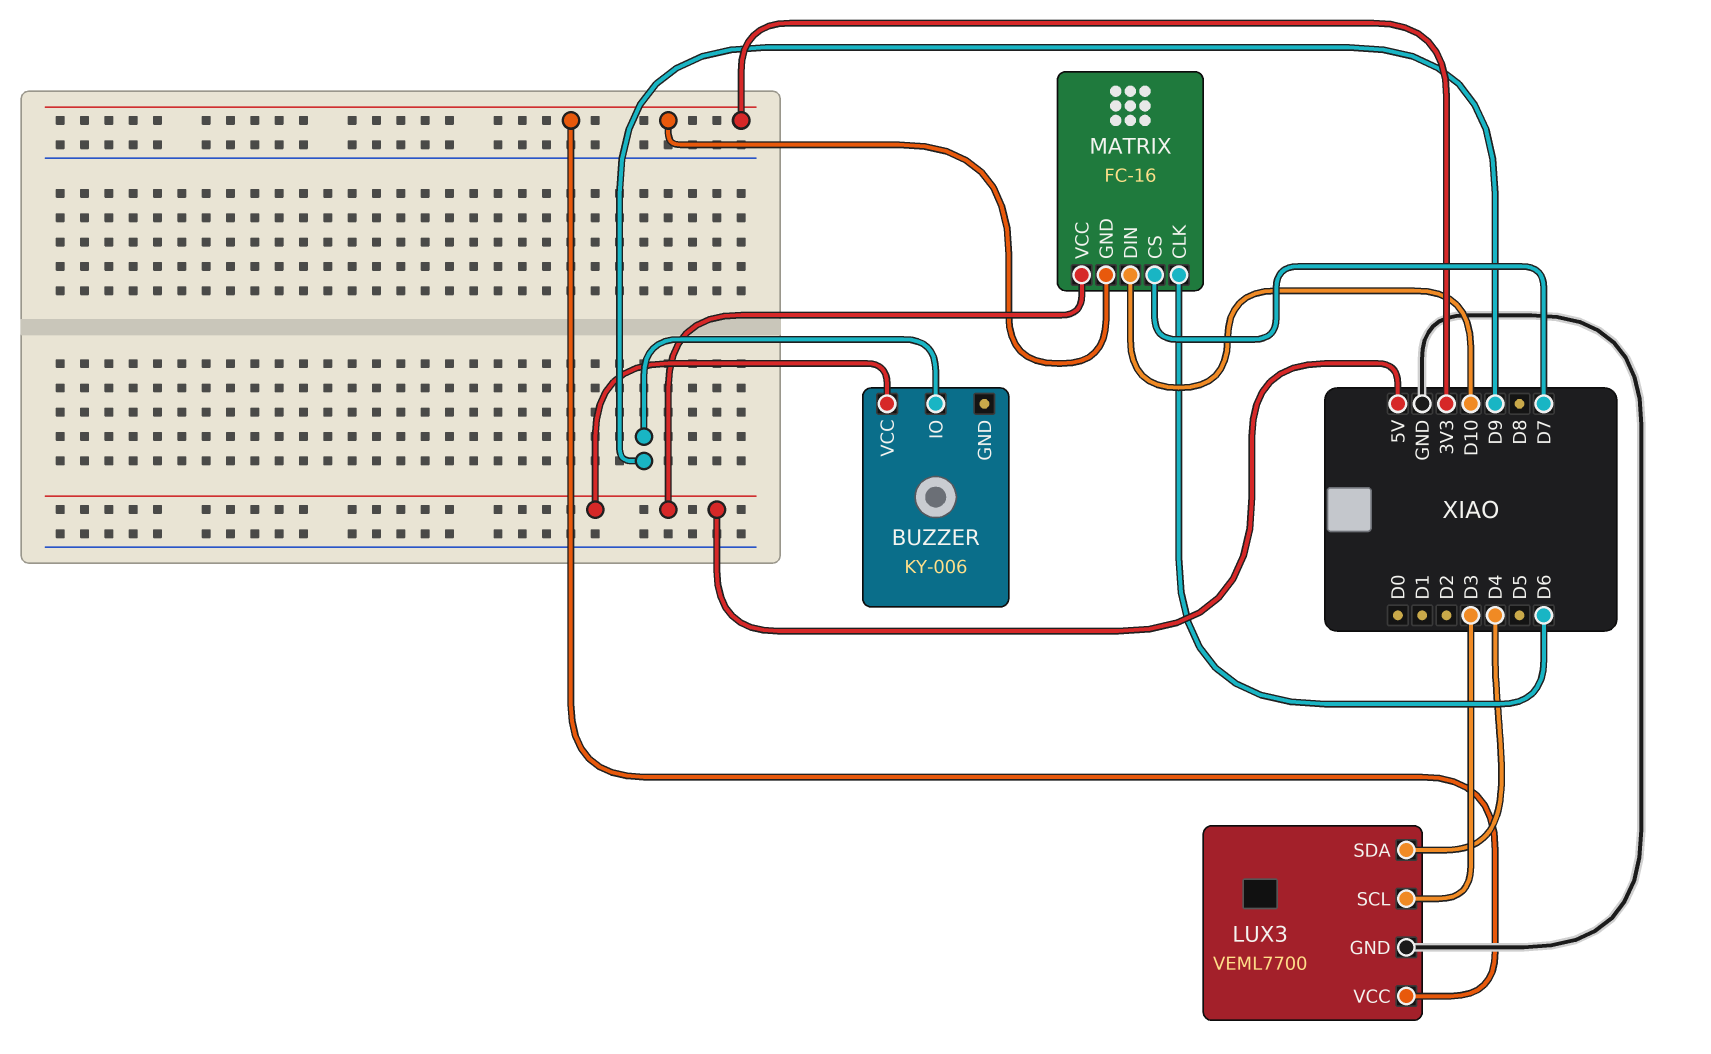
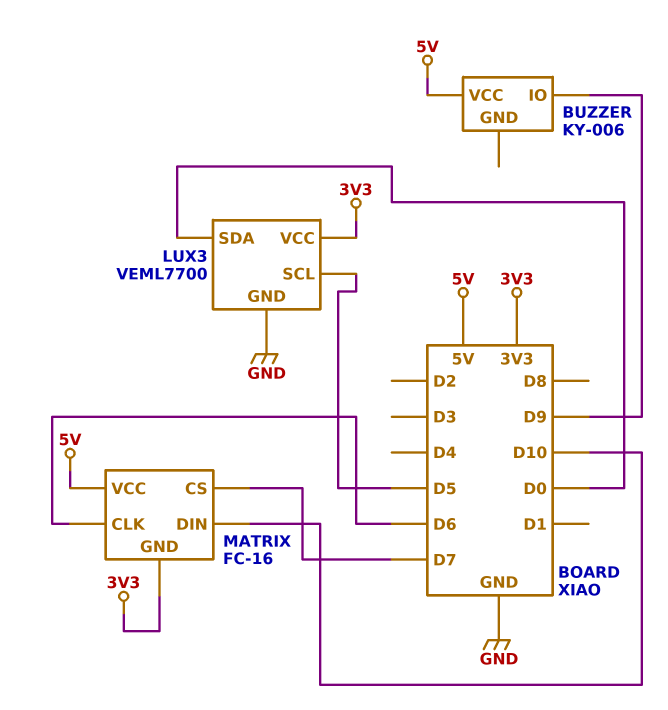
LUX3 pin SCL: D3 -> D5
LUX3 pin SDA: D4 -> D0

